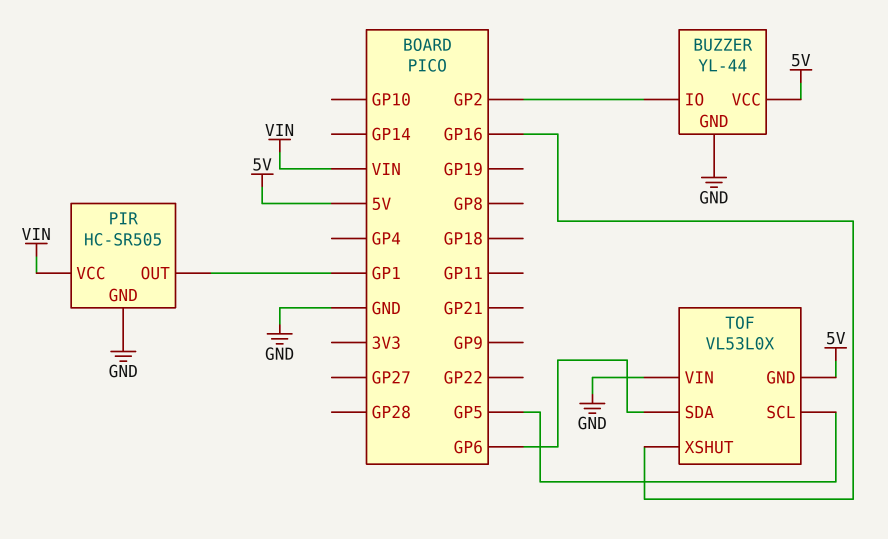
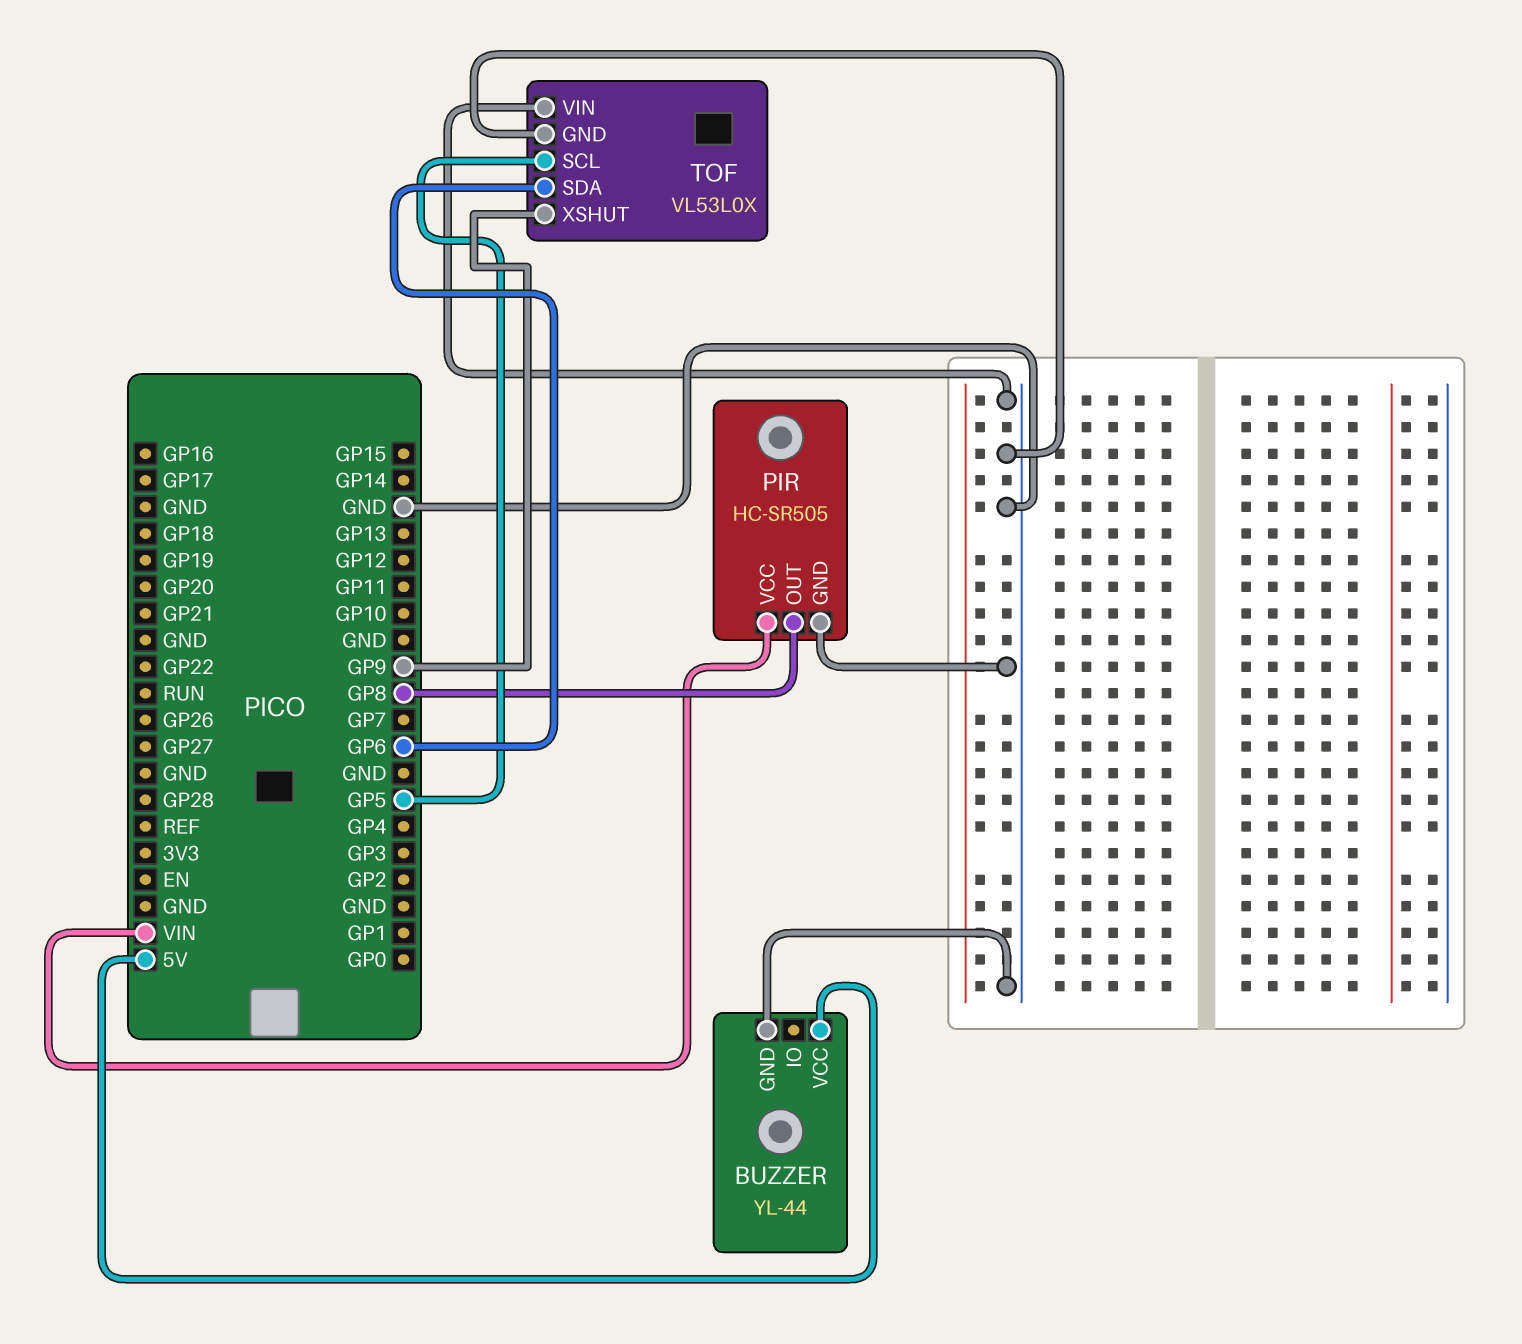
BUZZER pin IO: GP2 -> none
PIR pin OUT: GP1 -> GP8
TOF pin GND: 5V -> GND
TOF pin XSHUT: GP16 -> GP9

